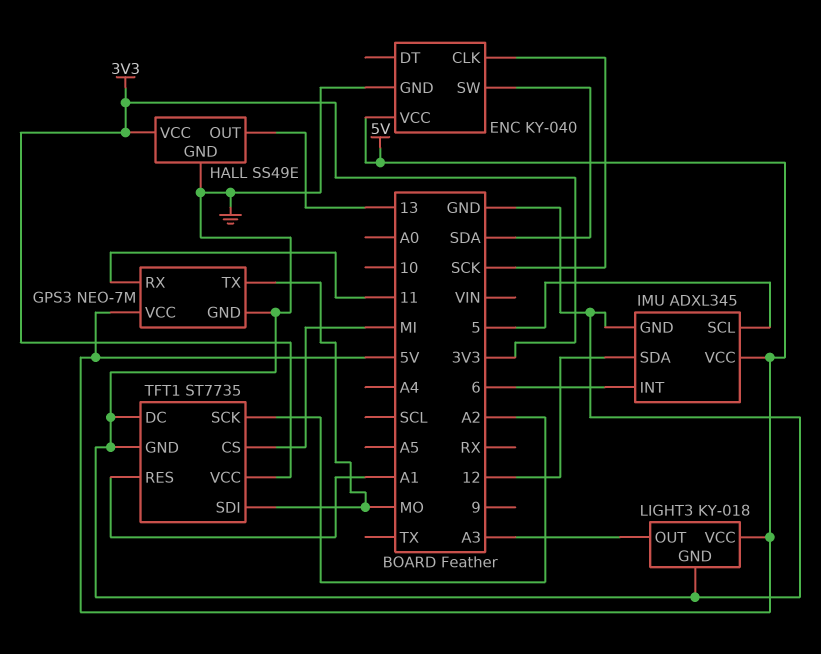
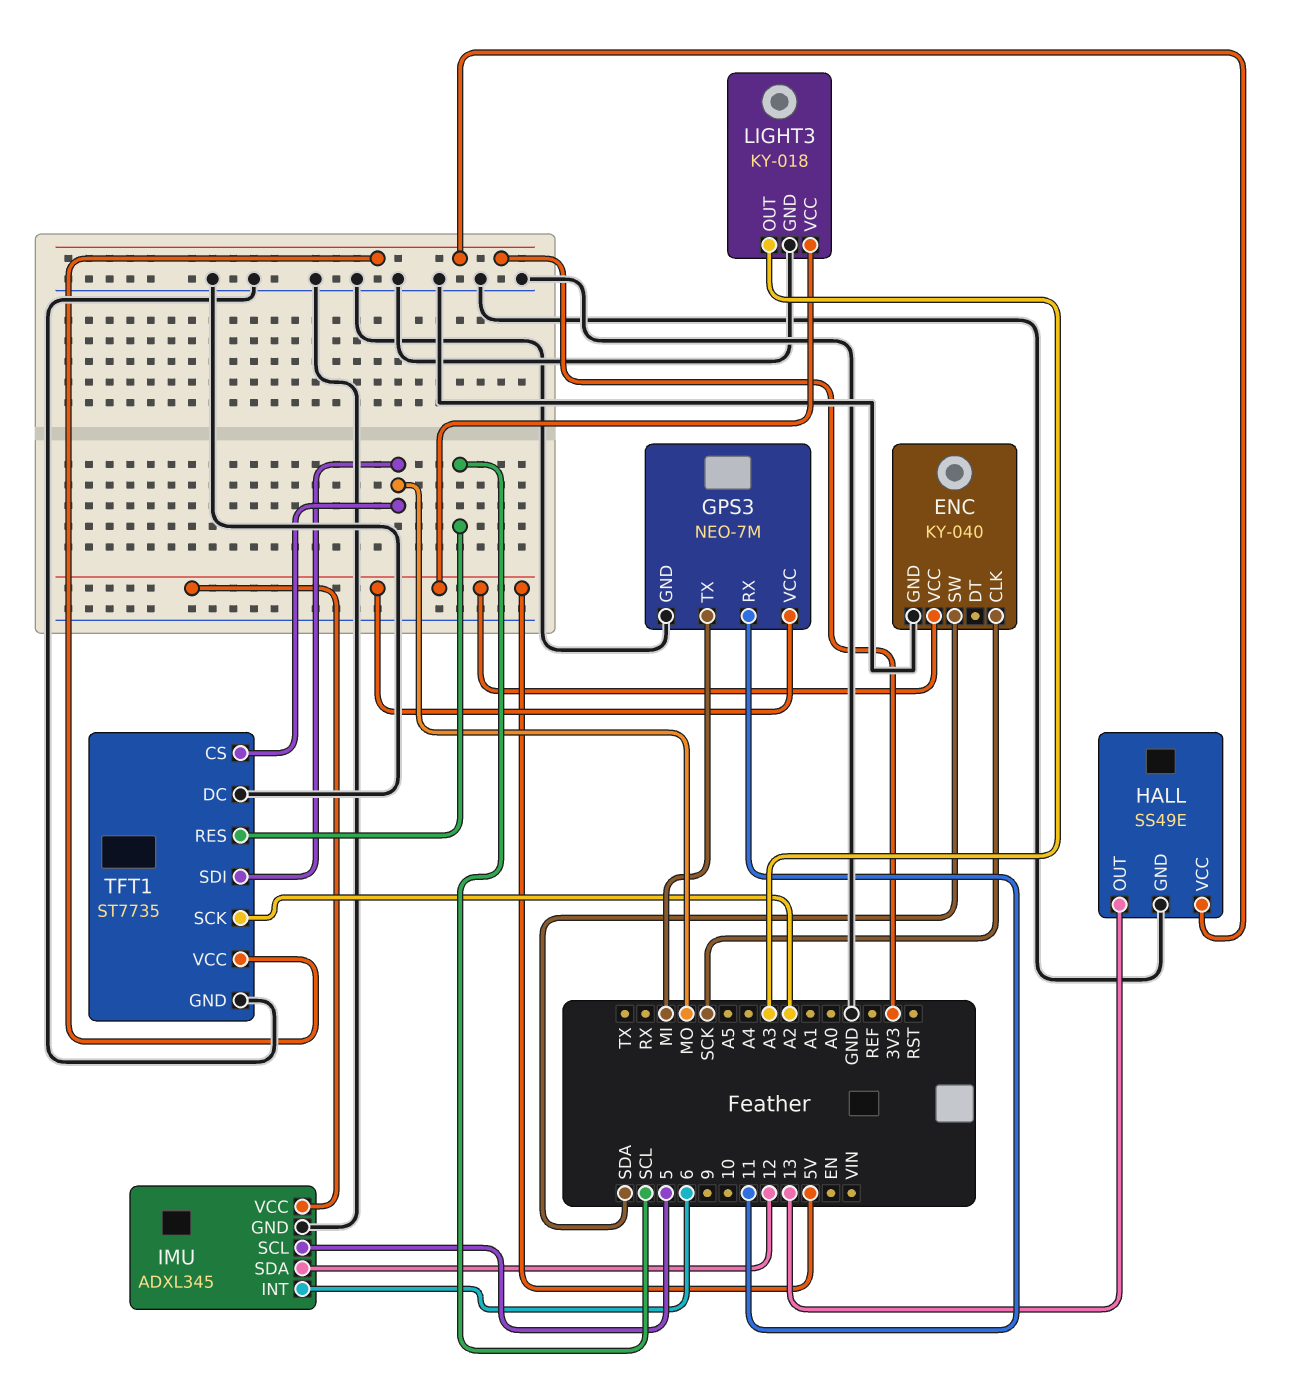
GPS3 pin TX: MO -> MI
TFT1 pin CS: MI -> MO
TFT1 pin RES: A1 -> SCL

